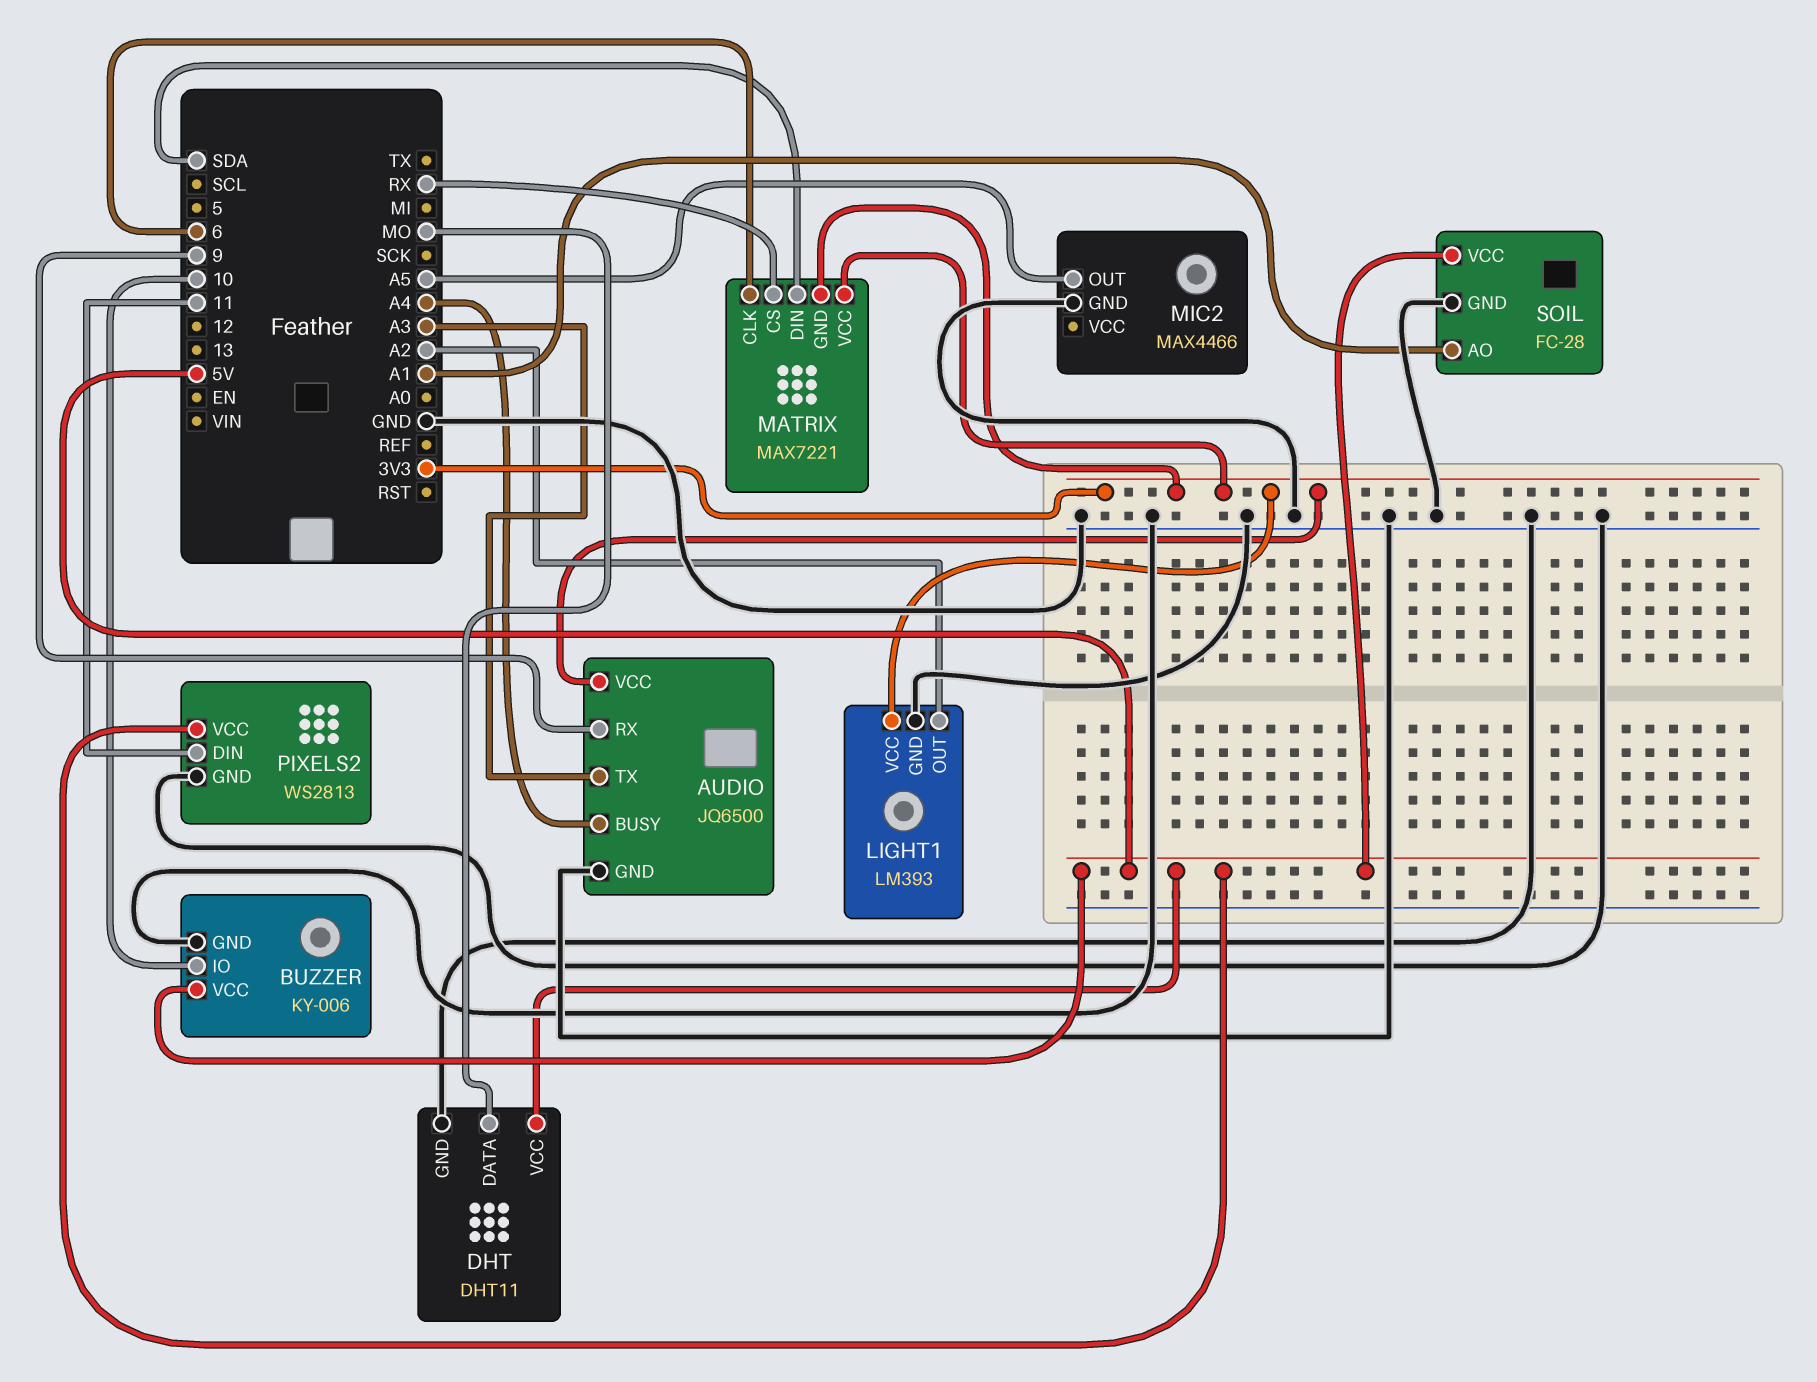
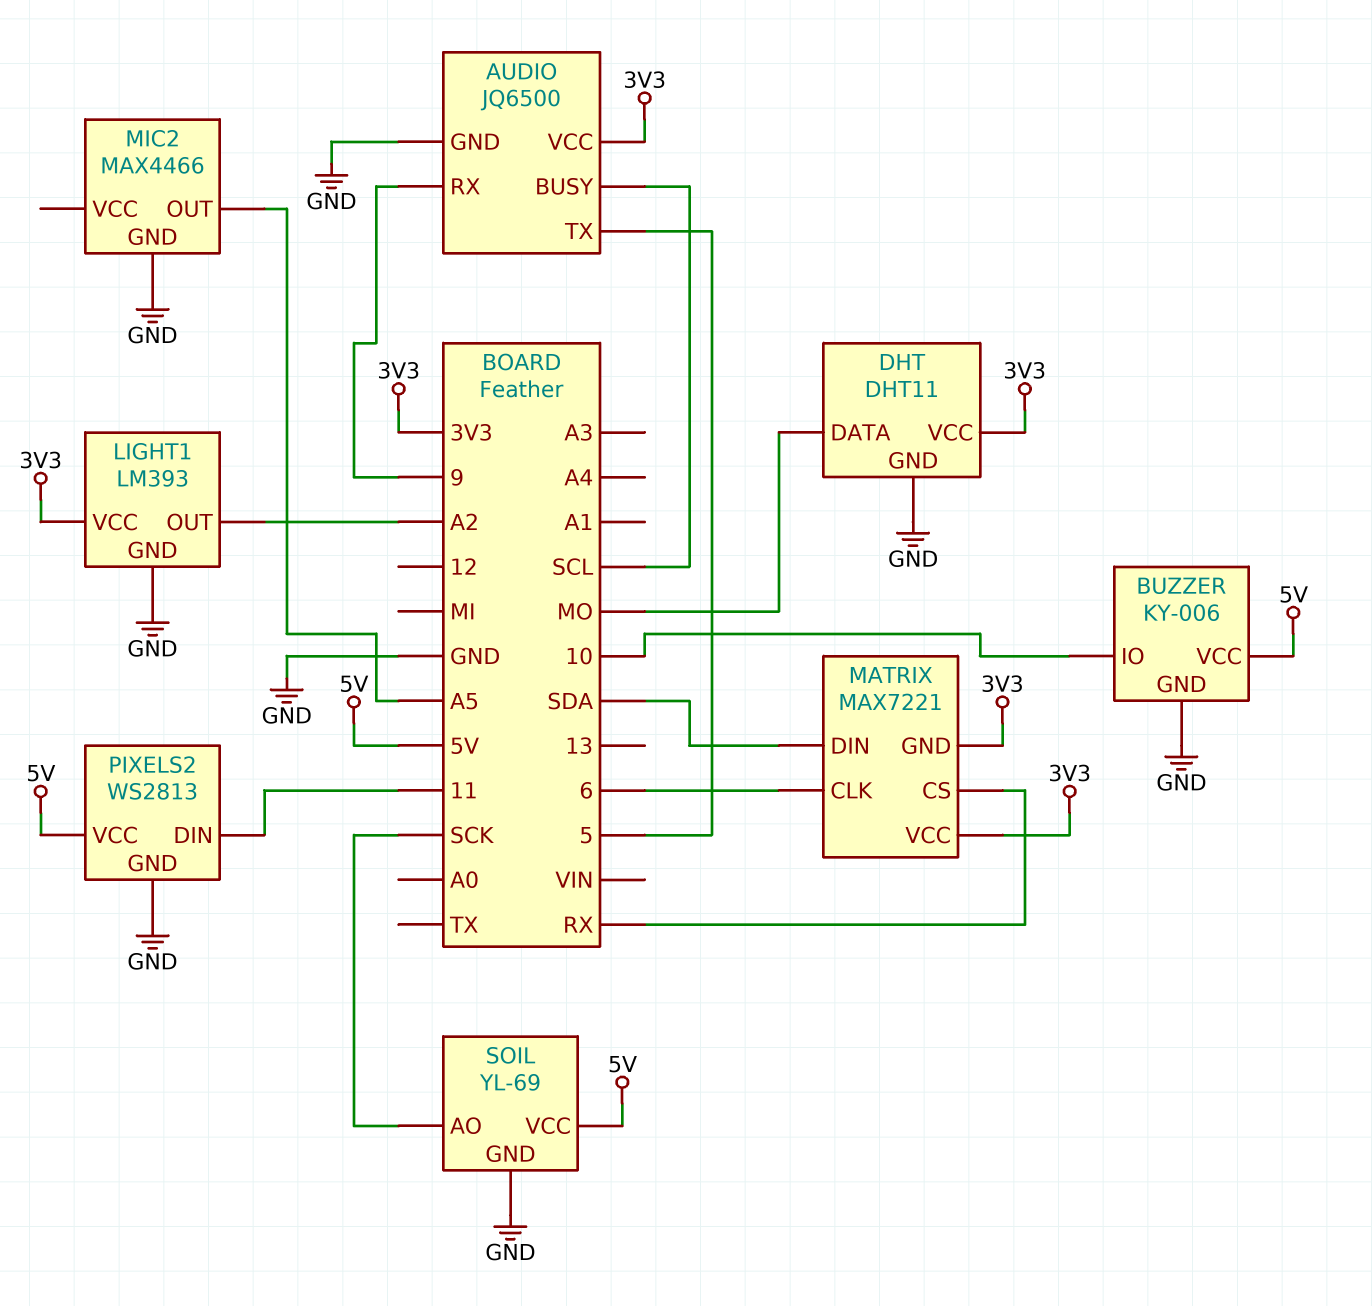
AUDIO pin BUSY: A4 -> SCL
AUDIO pin TX: A3 -> 5
DHT pin VCC: 5V -> 3V3
SOIL: FC-28 -> YL-69
SOIL pin AO: A1 -> SCK

